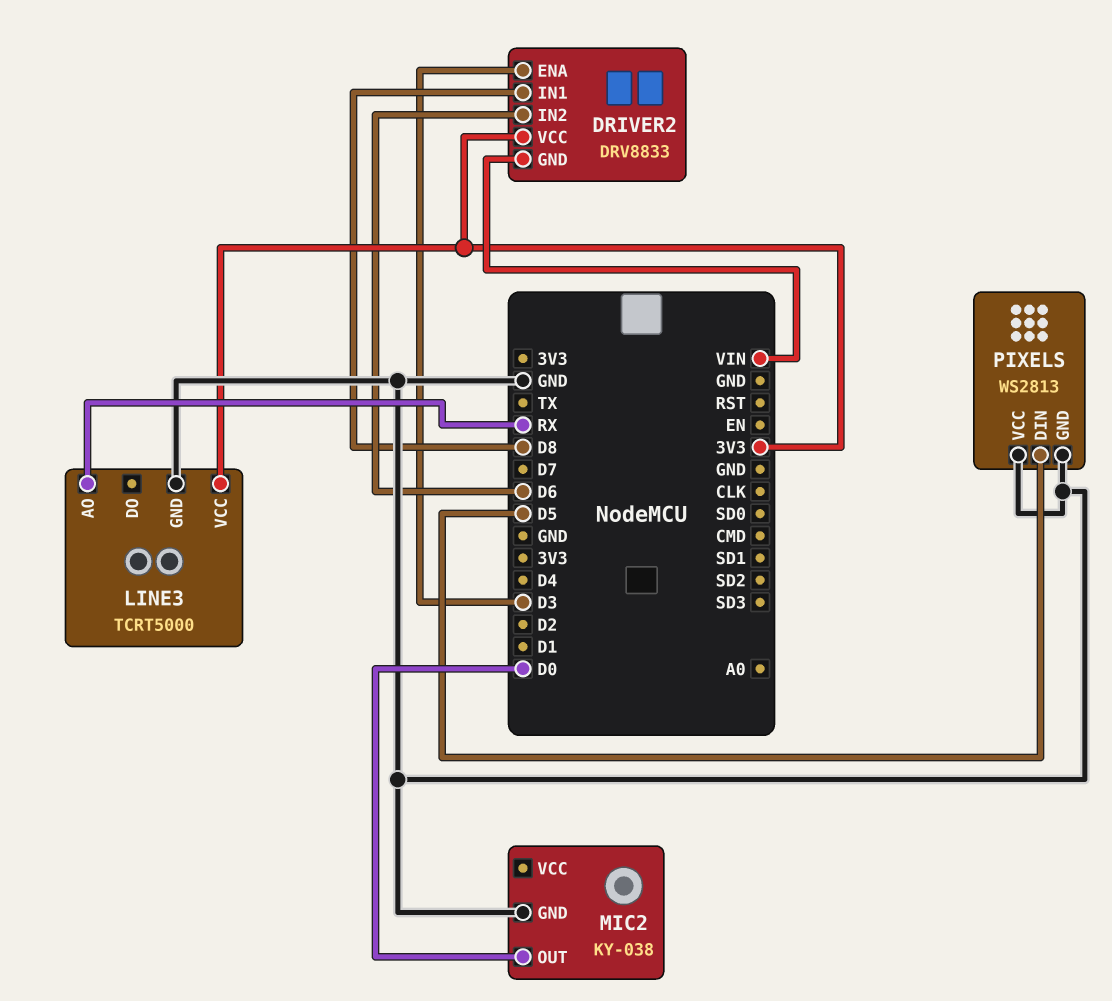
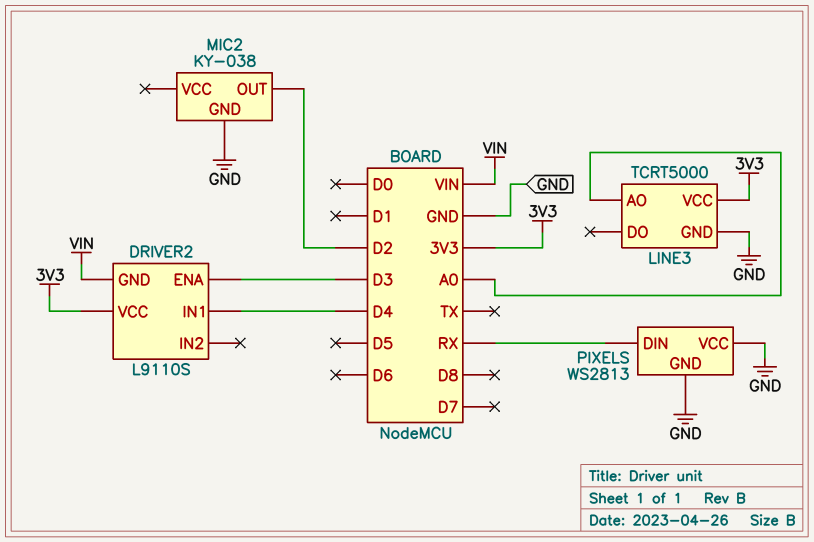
DRIVER2: DRV8833 -> L9110S
DRIVER2 pin IN1: D8 -> D4
DRIVER2 pin IN2: D6 -> none
LINE3 pin AO: RX -> A0
MIC2 pin OUT: D0 -> D2
PIXELS pin DIN: D5 -> RX

